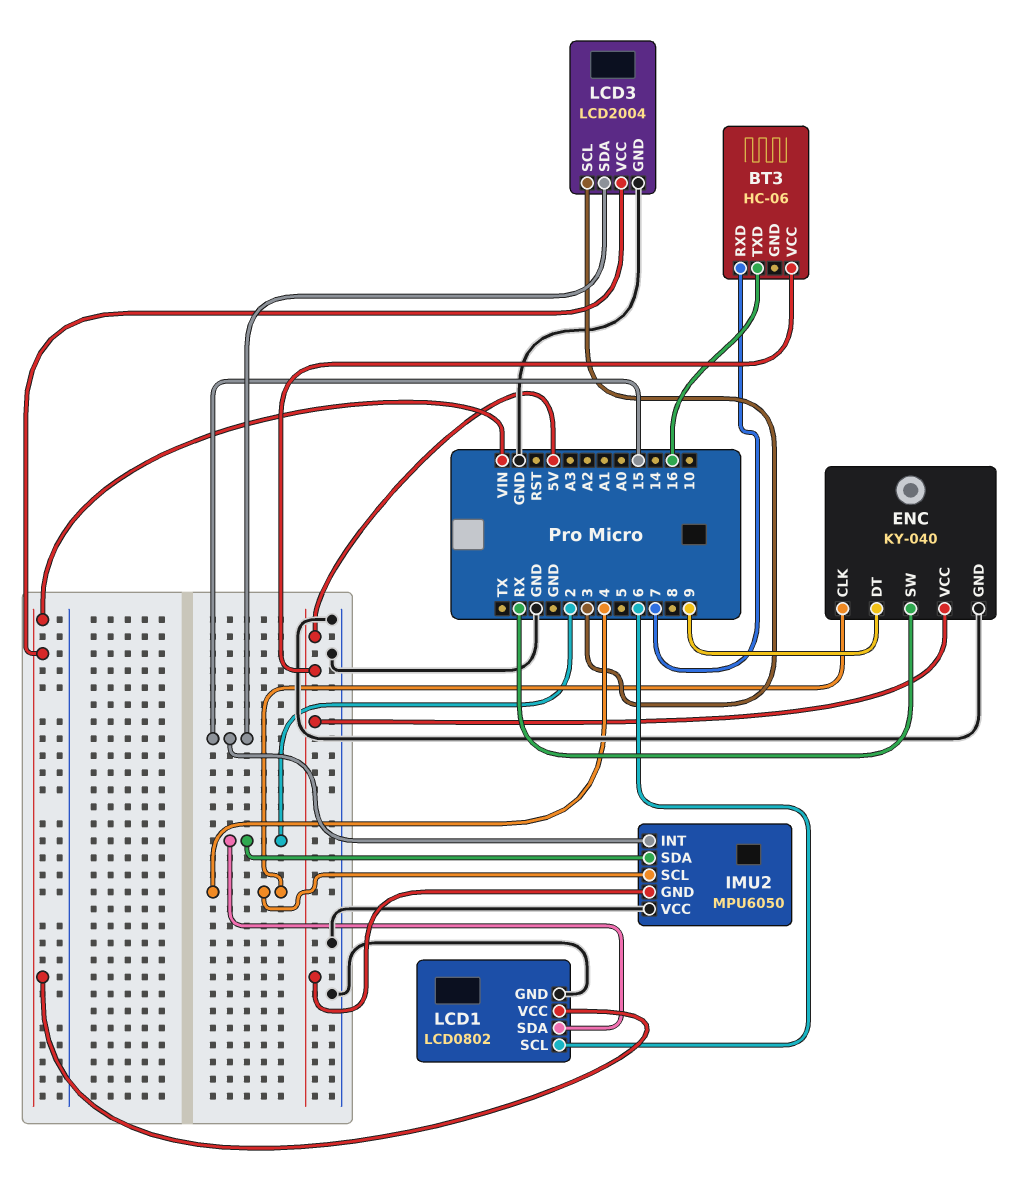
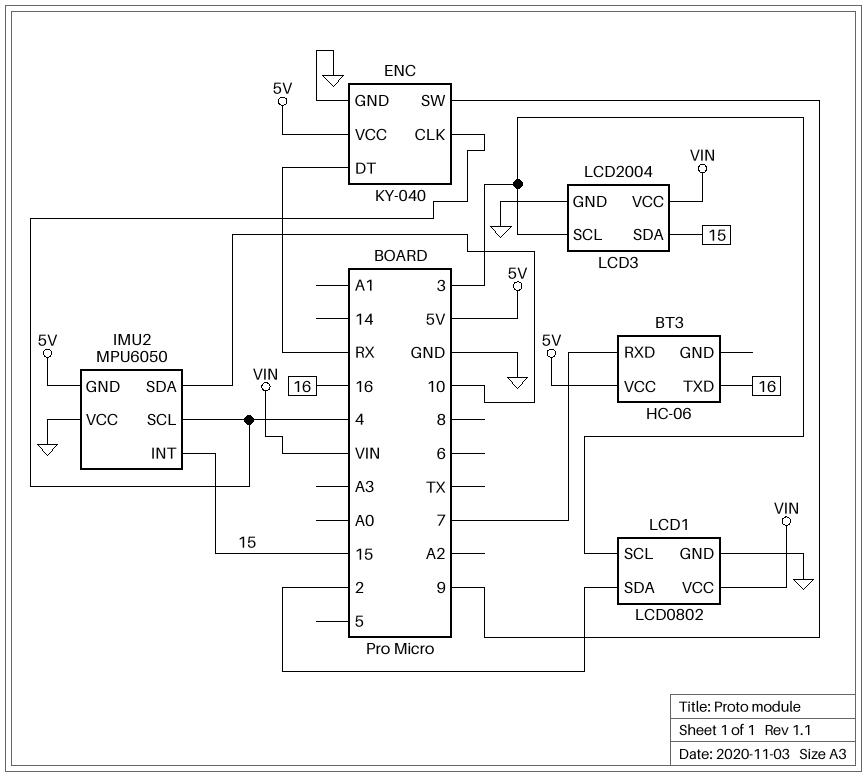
ENC pin DT: 9 -> RX
ENC pin SW: RX -> 9
IMU2 pin SDA: 2 -> 10
LCD1 pin SCL: 6 -> 3

